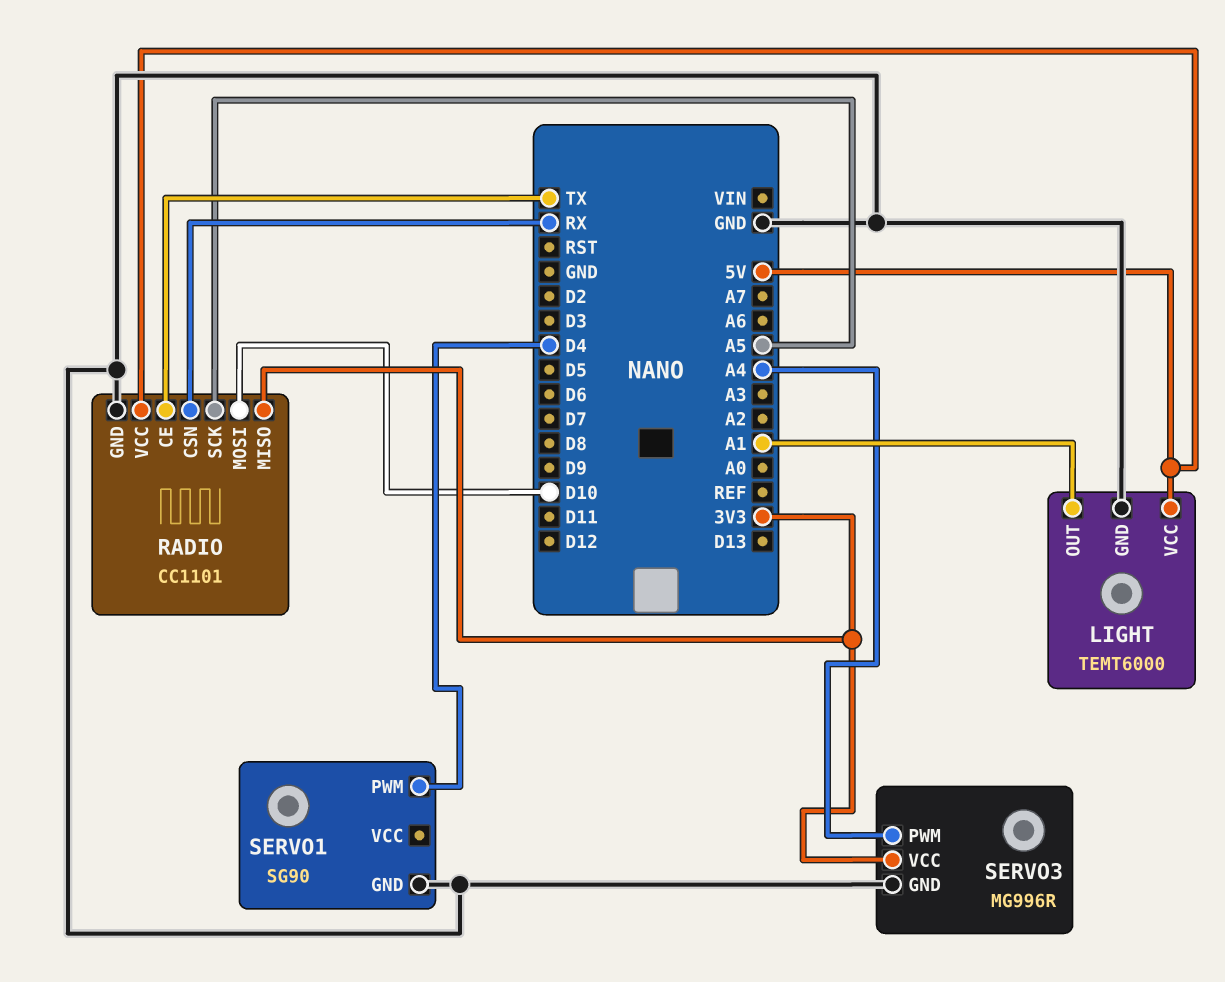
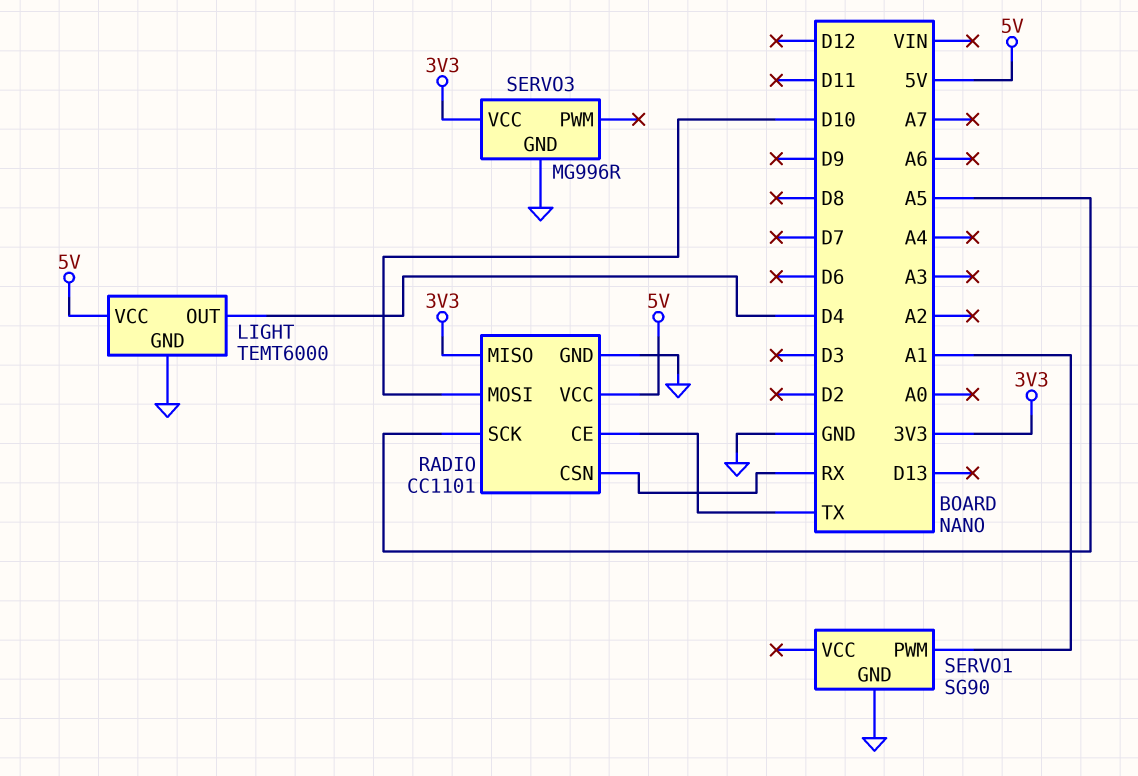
LIGHT pin OUT: A1 -> D4
SERVO1 pin PWM: D4 -> A1
SERVO3 pin PWM: A4 -> none

